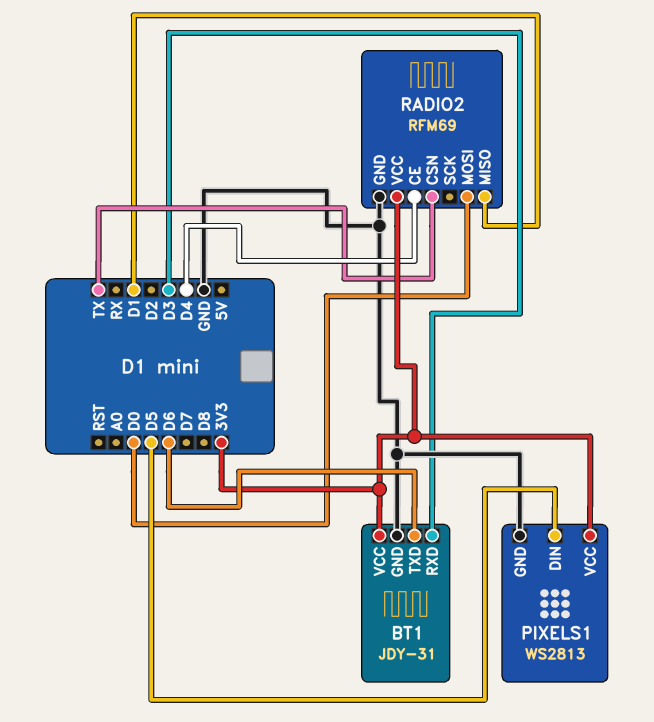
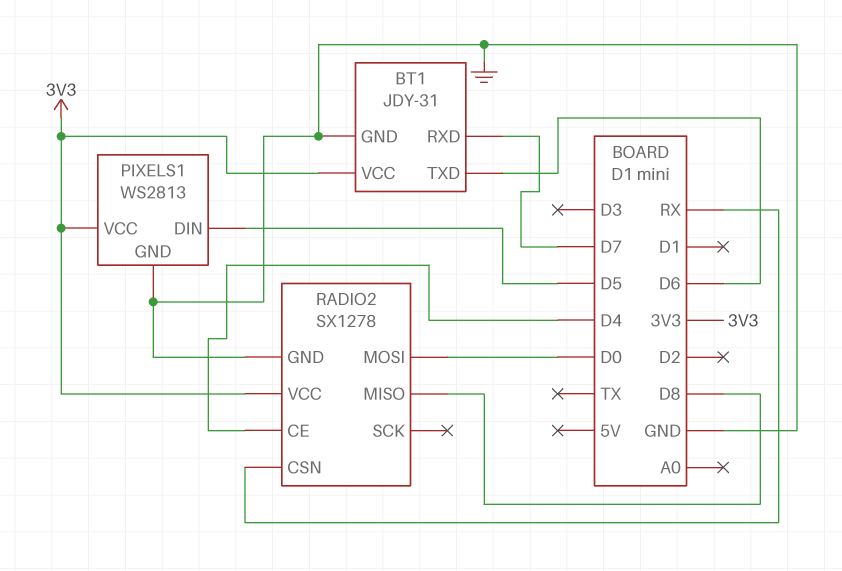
BT1 pin RXD: D3 -> D7
RADIO2: RFM69 -> SX1278
RADIO2 pin CSN: TX -> RX
RADIO2 pin MISO: D1 -> D8

